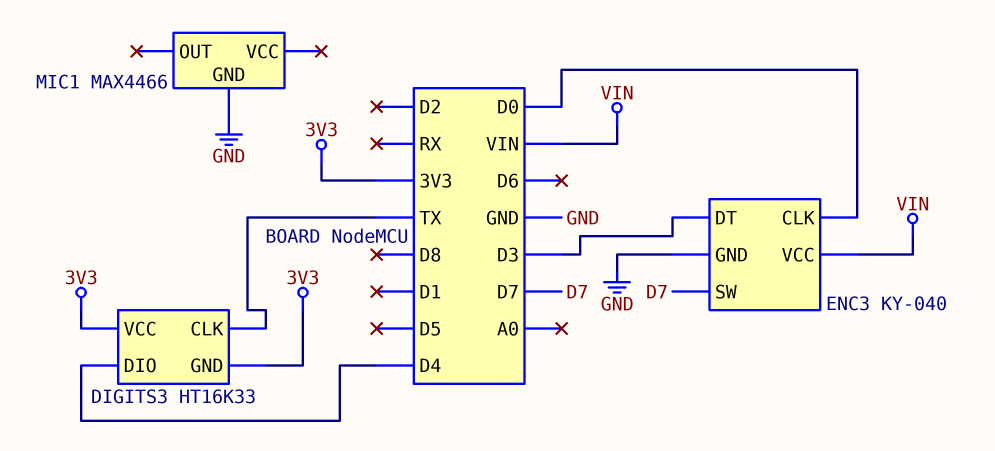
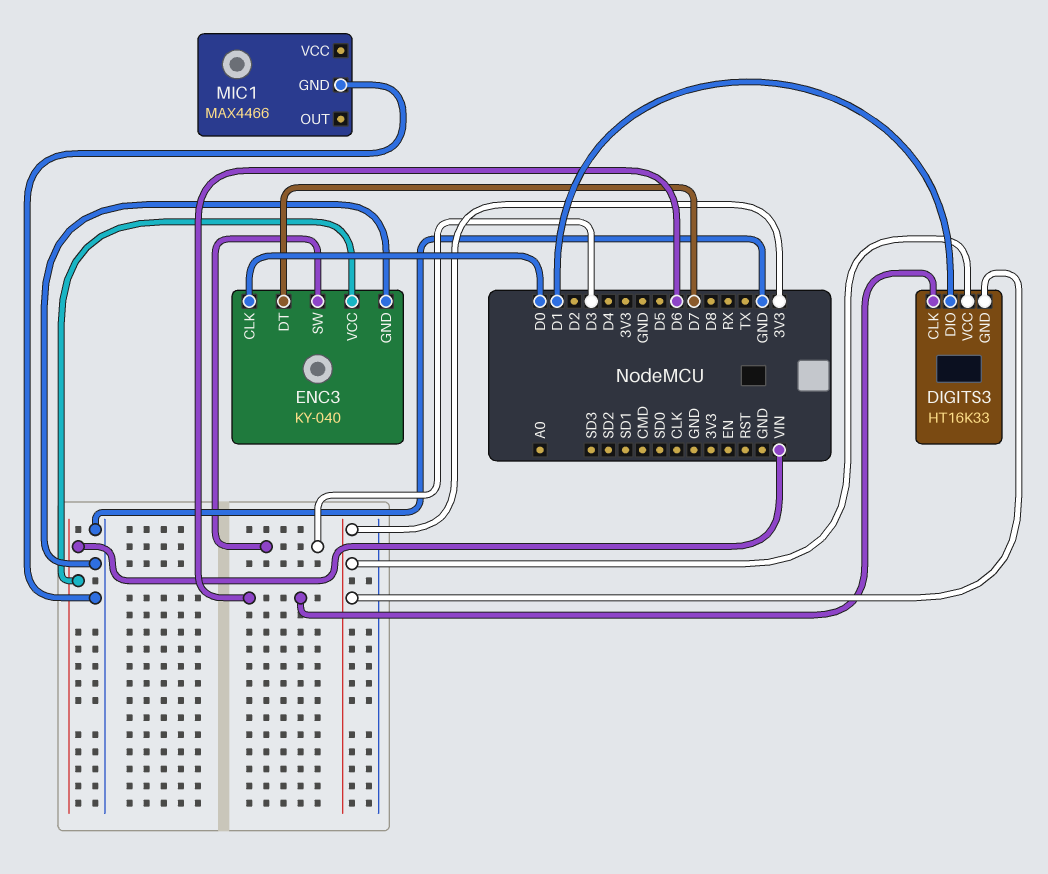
DIGITS3 pin CLK: TX -> D6
DIGITS3 pin DIO: D4 -> D1
ENC3 pin DT: D3 -> D7
ENC3 pin SW: D7 -> D3

